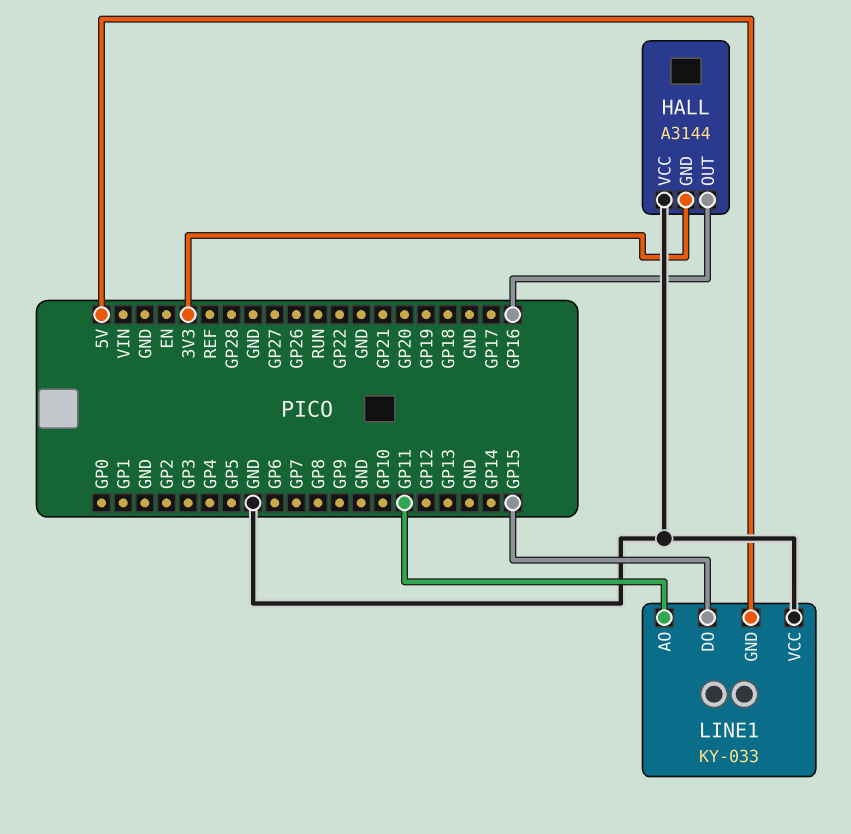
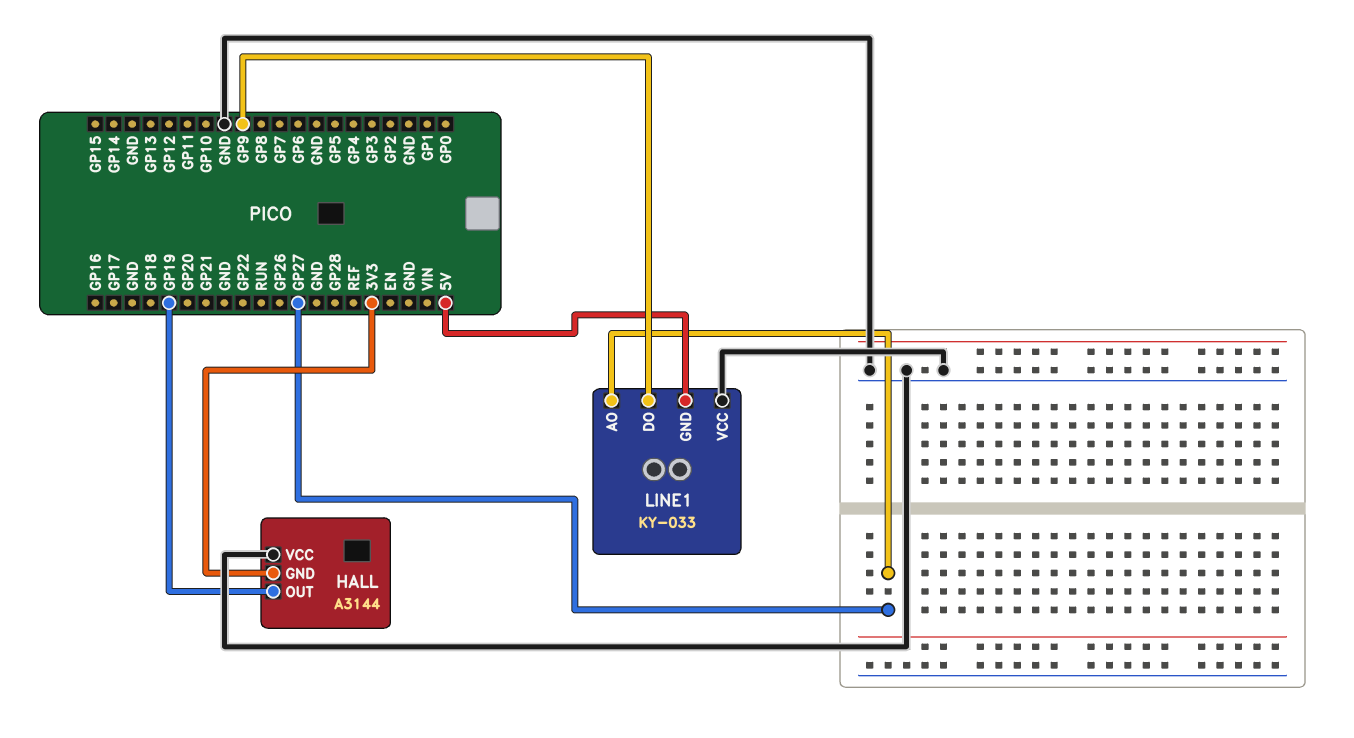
HALL pin OUT: GP16 -> GP19
LINE1 pin AO: GP11 -> GP27
LINE1 pin DO: GP15 -> GP9

